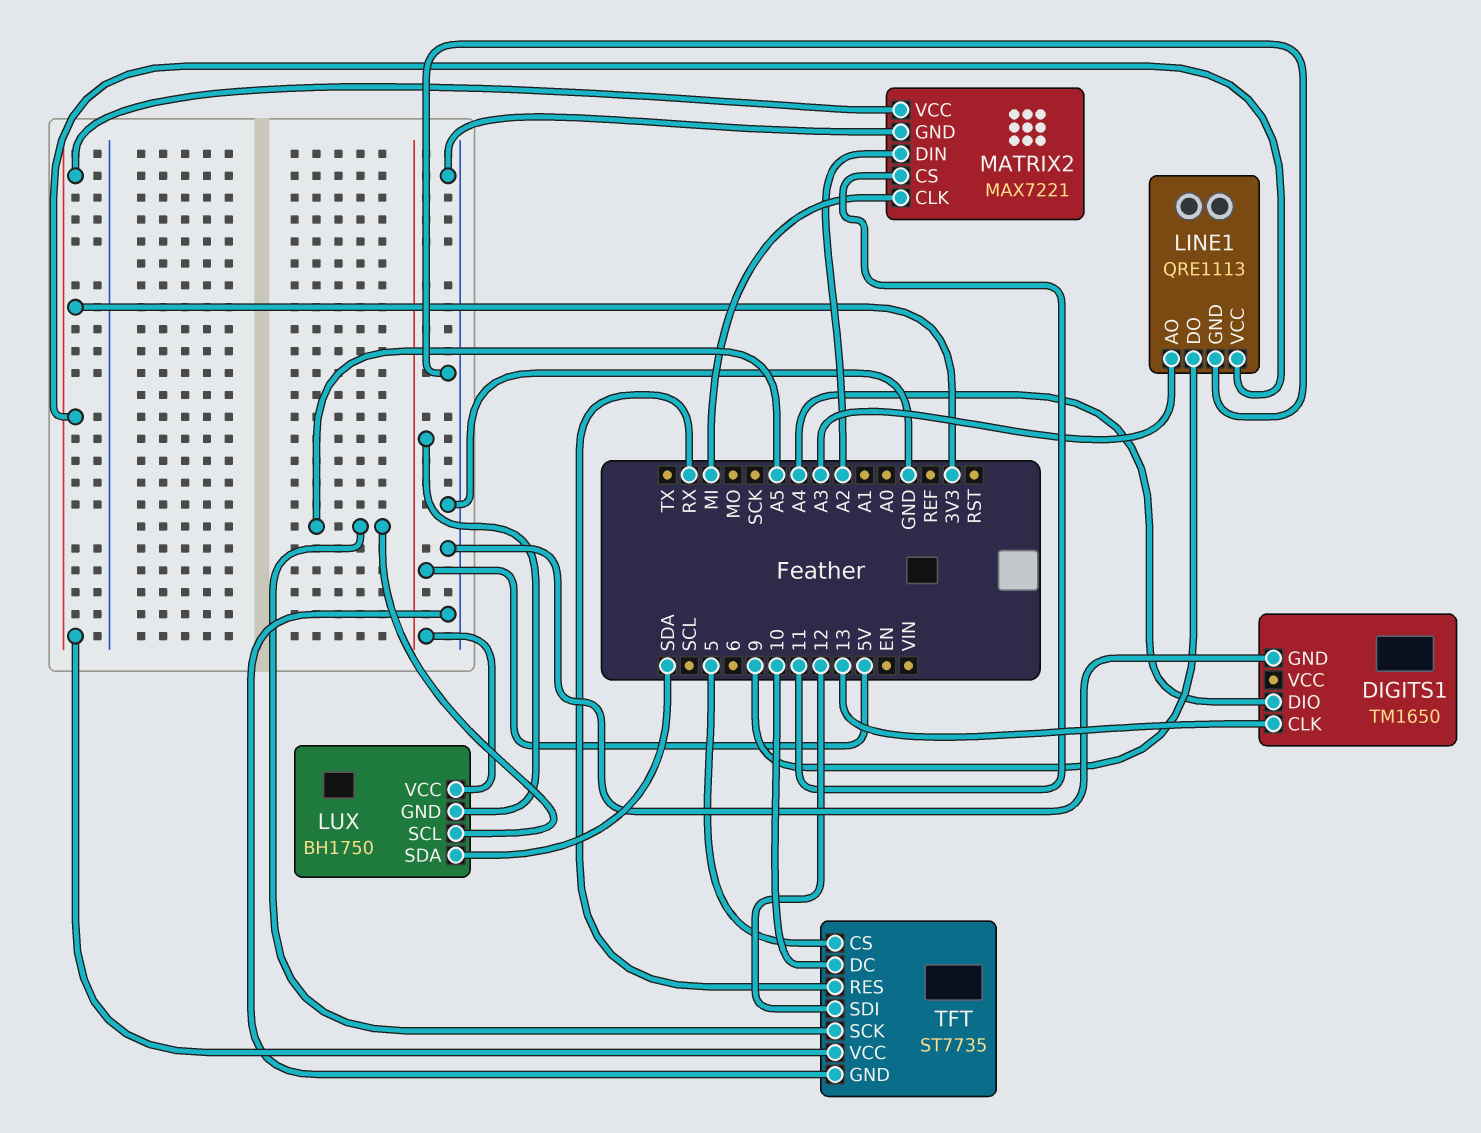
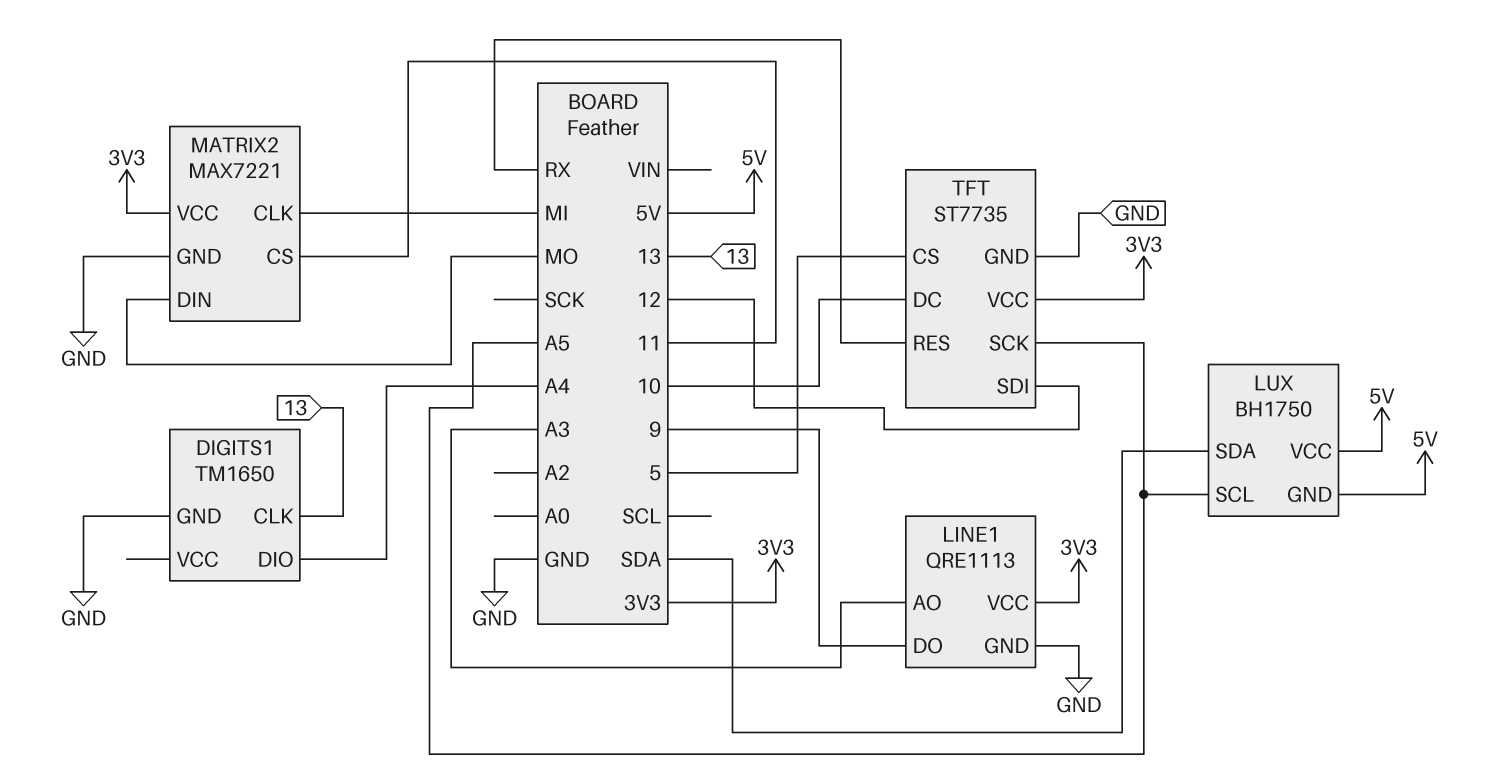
MATRIX2 pin DIN: A2 -> MO

